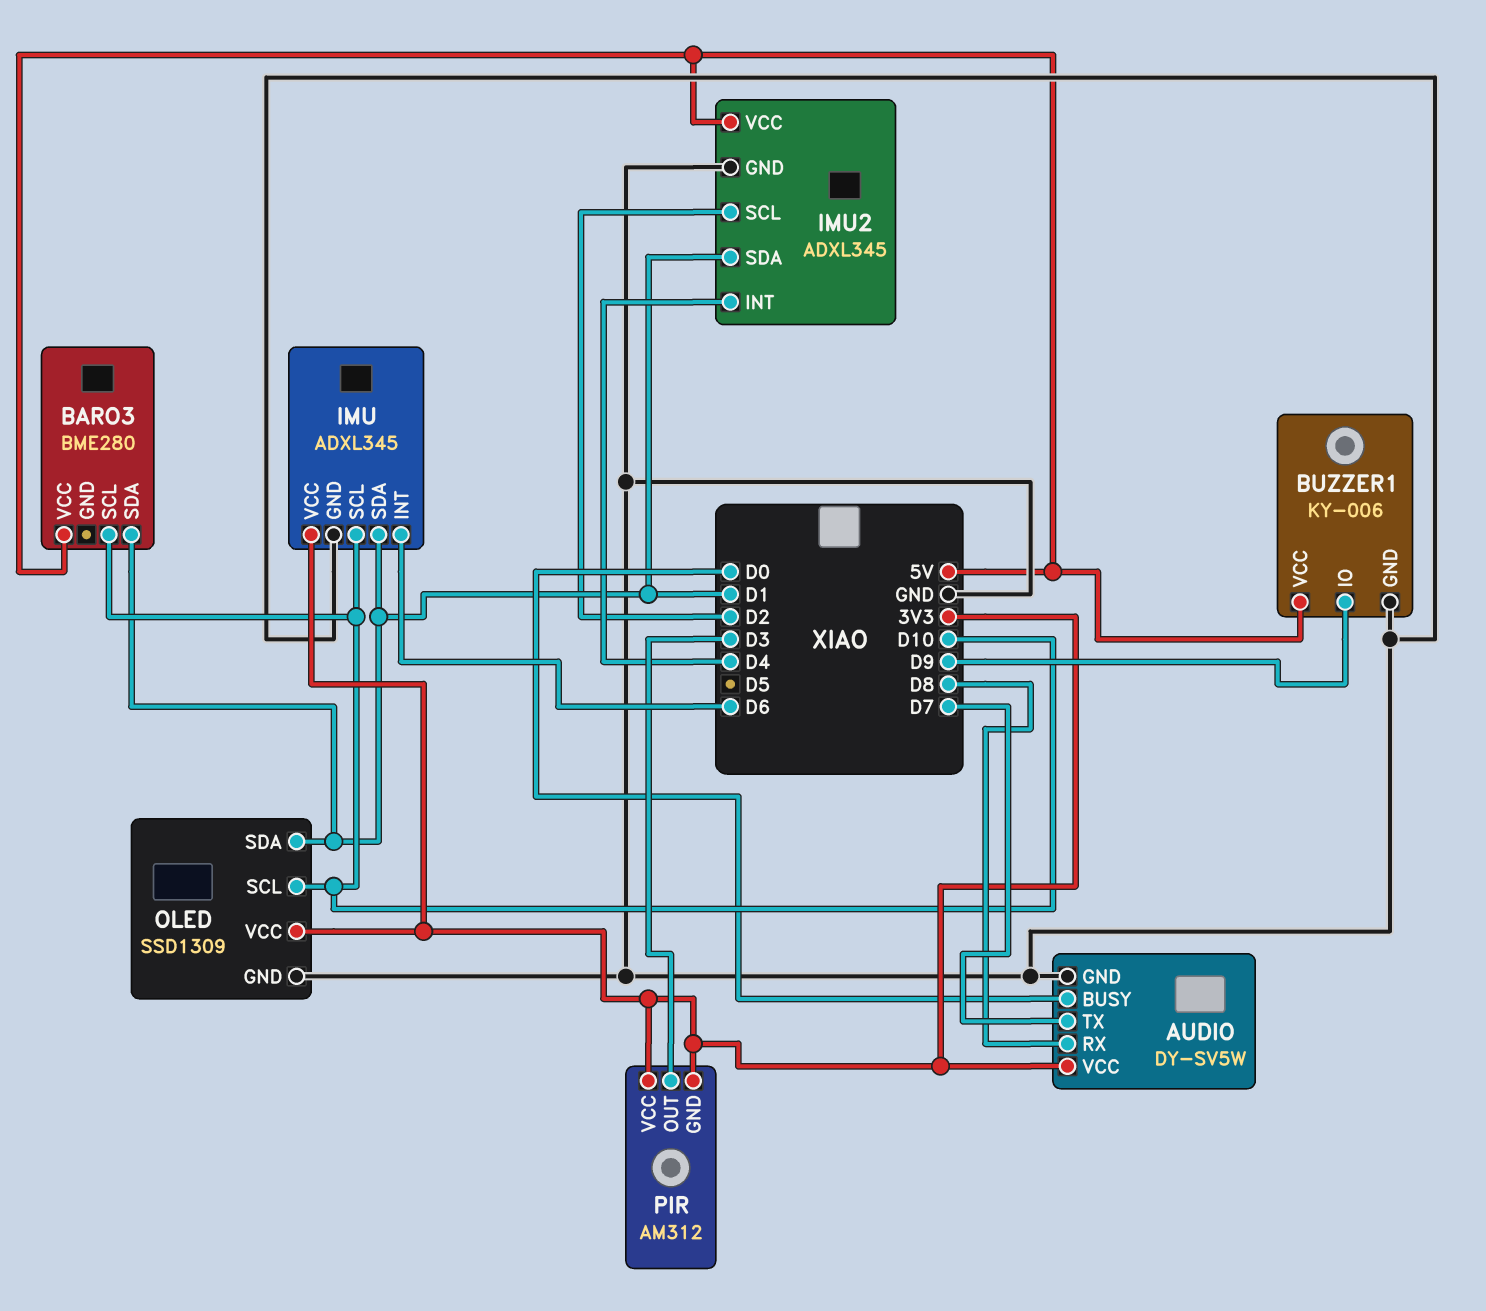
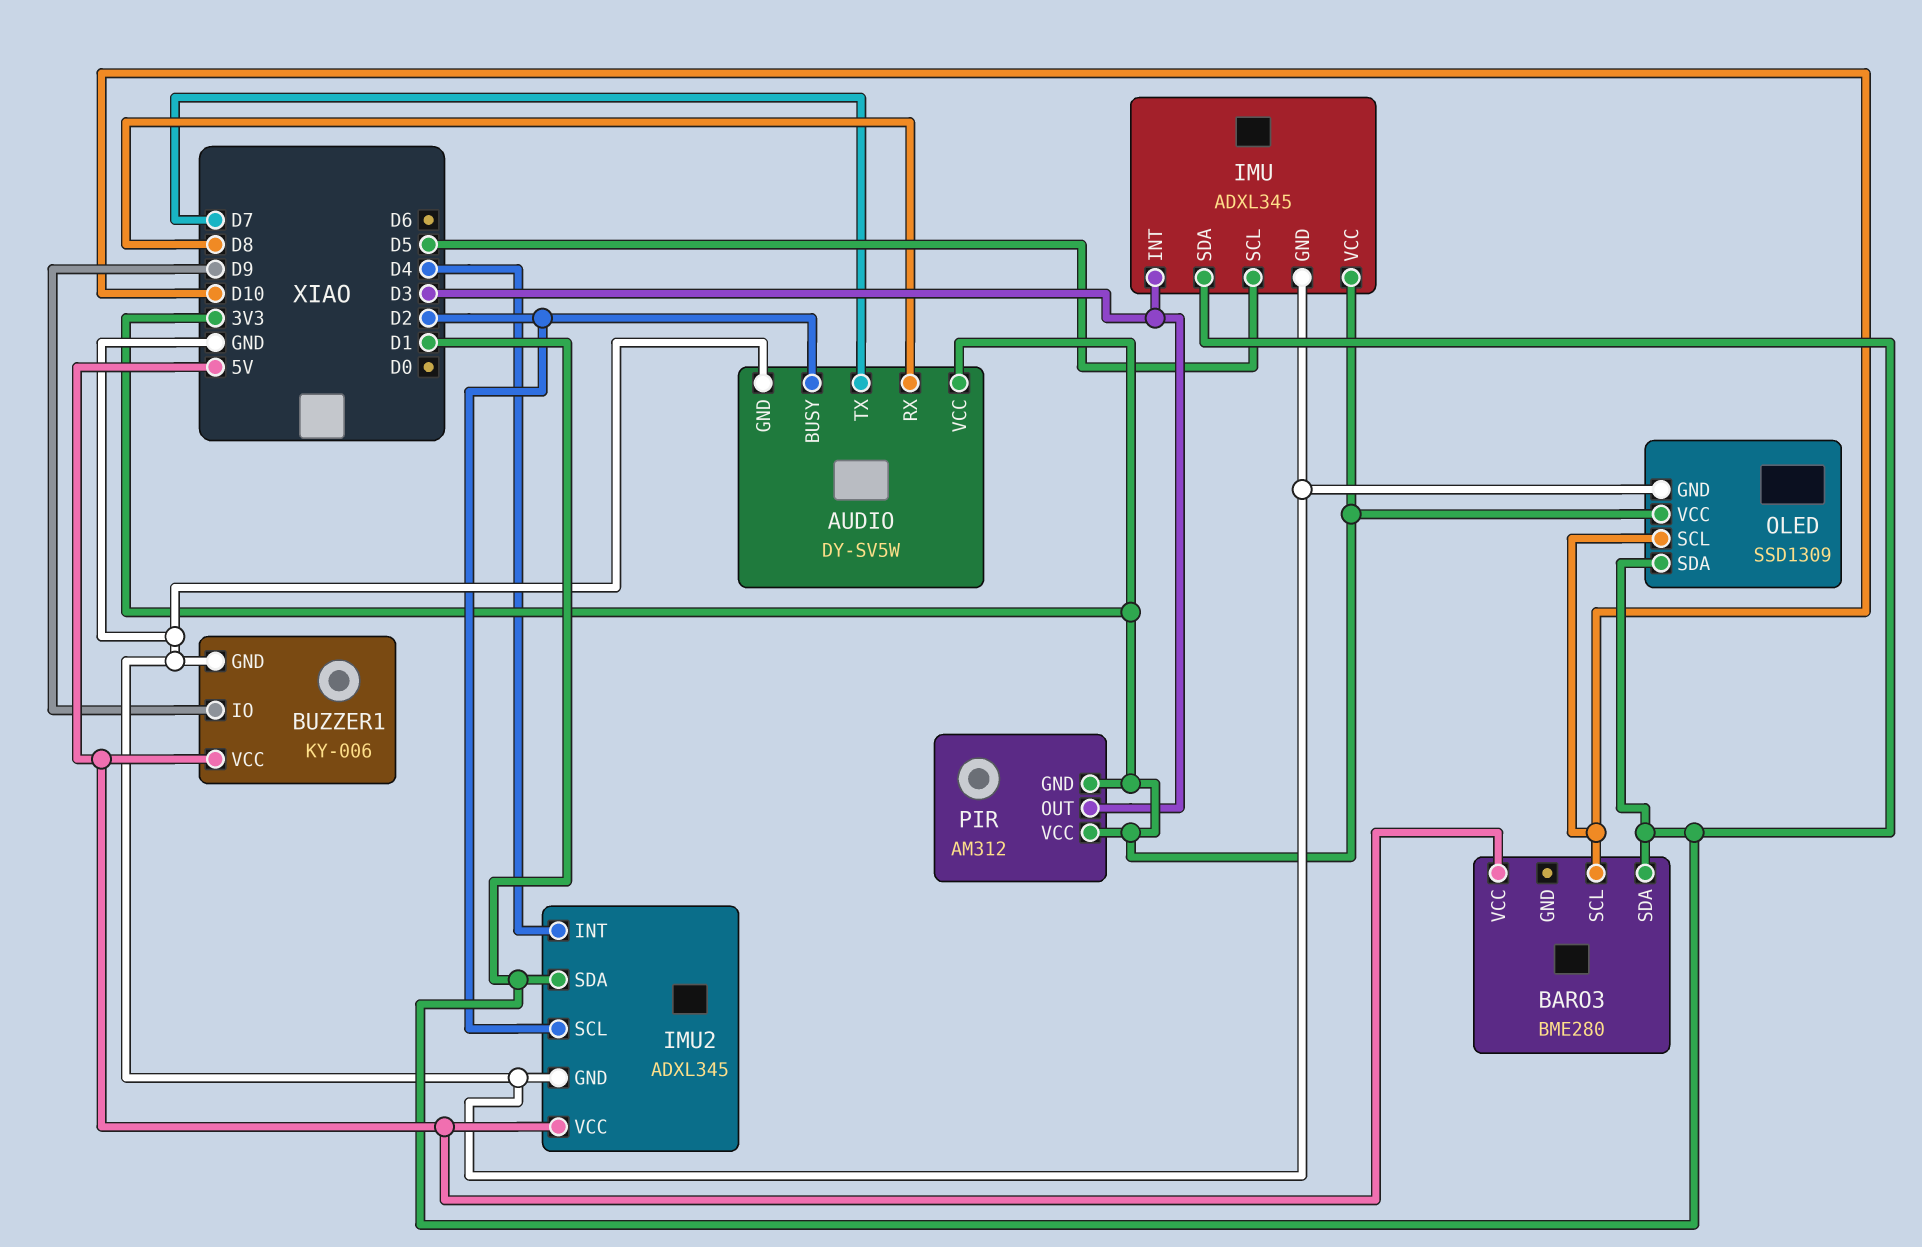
AUDIO pin BUSY: D0 -> D2
IMU pin INT: D6 -> D3
IMU pin SCL: D10 -> D5

